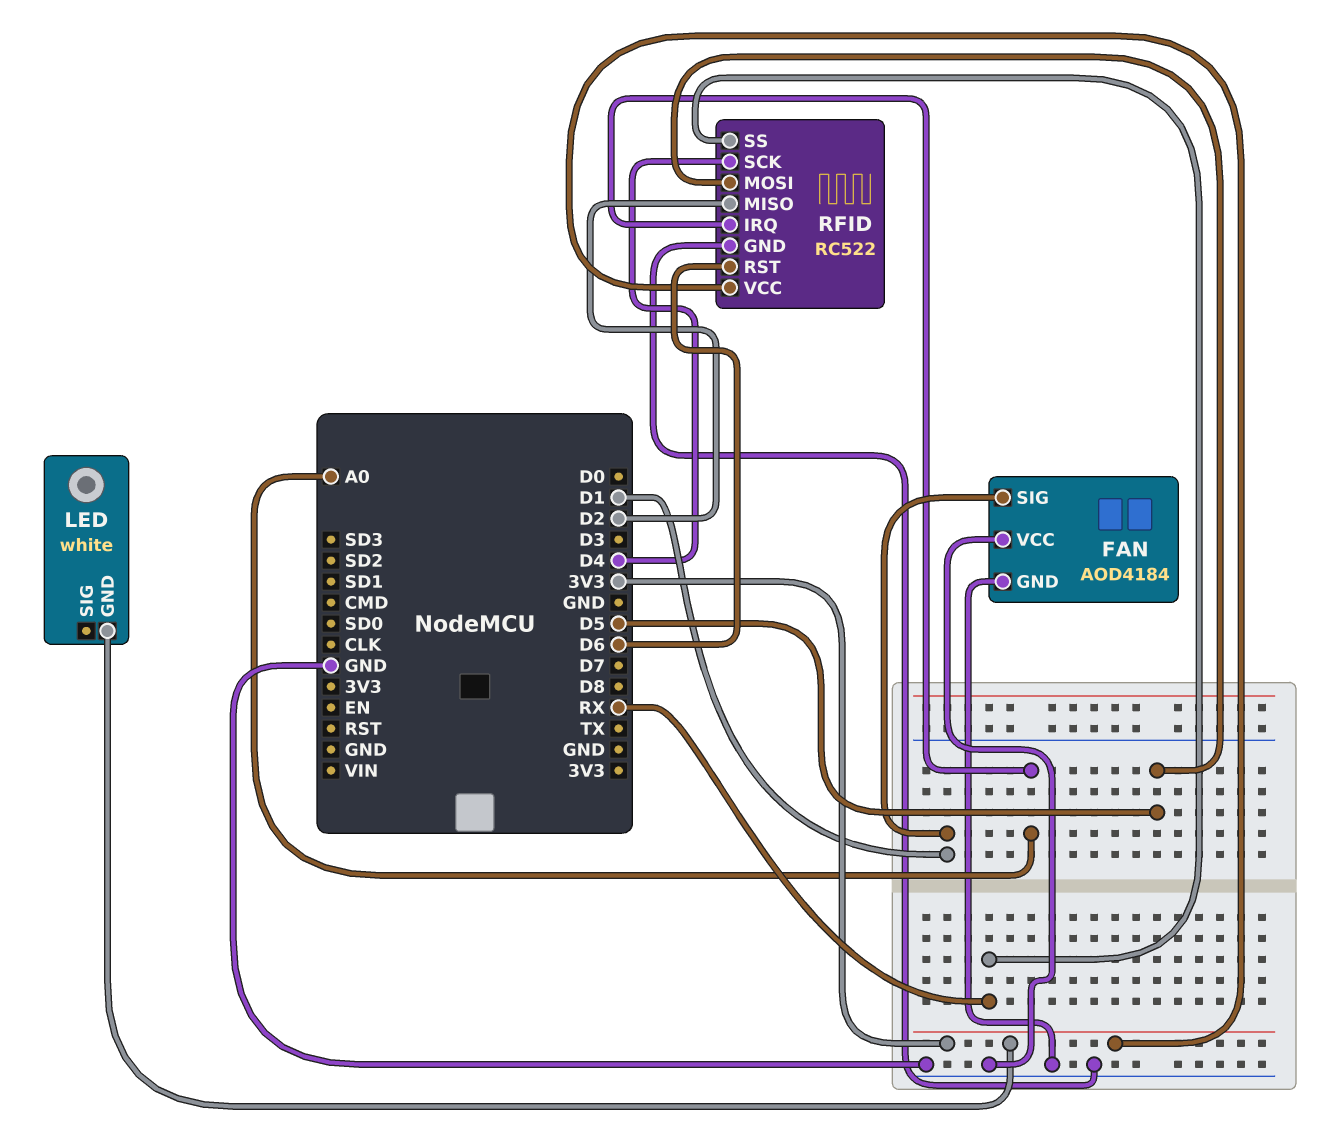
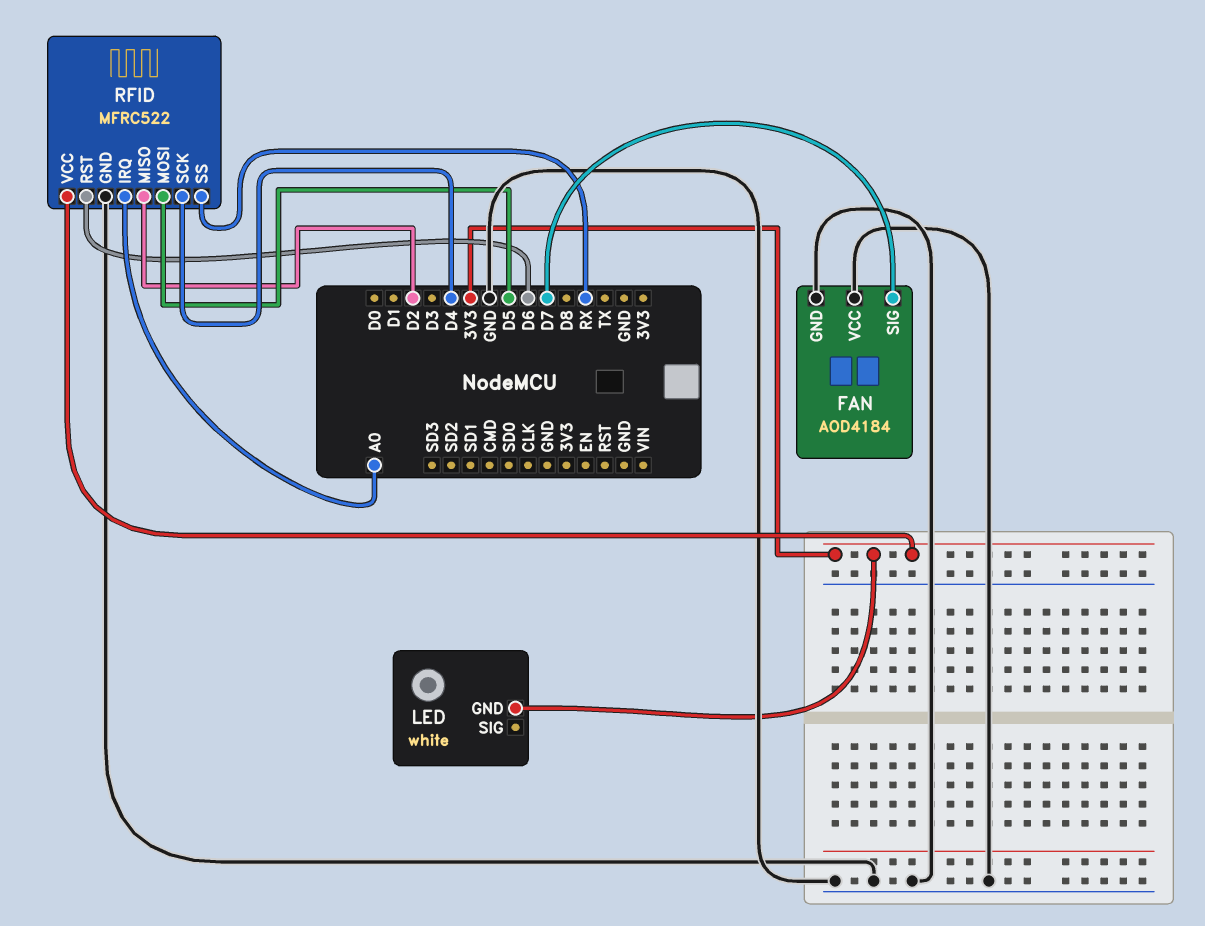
FAN pin SIG: D1 -> D7
RFID: RC522 -> MFRC522

